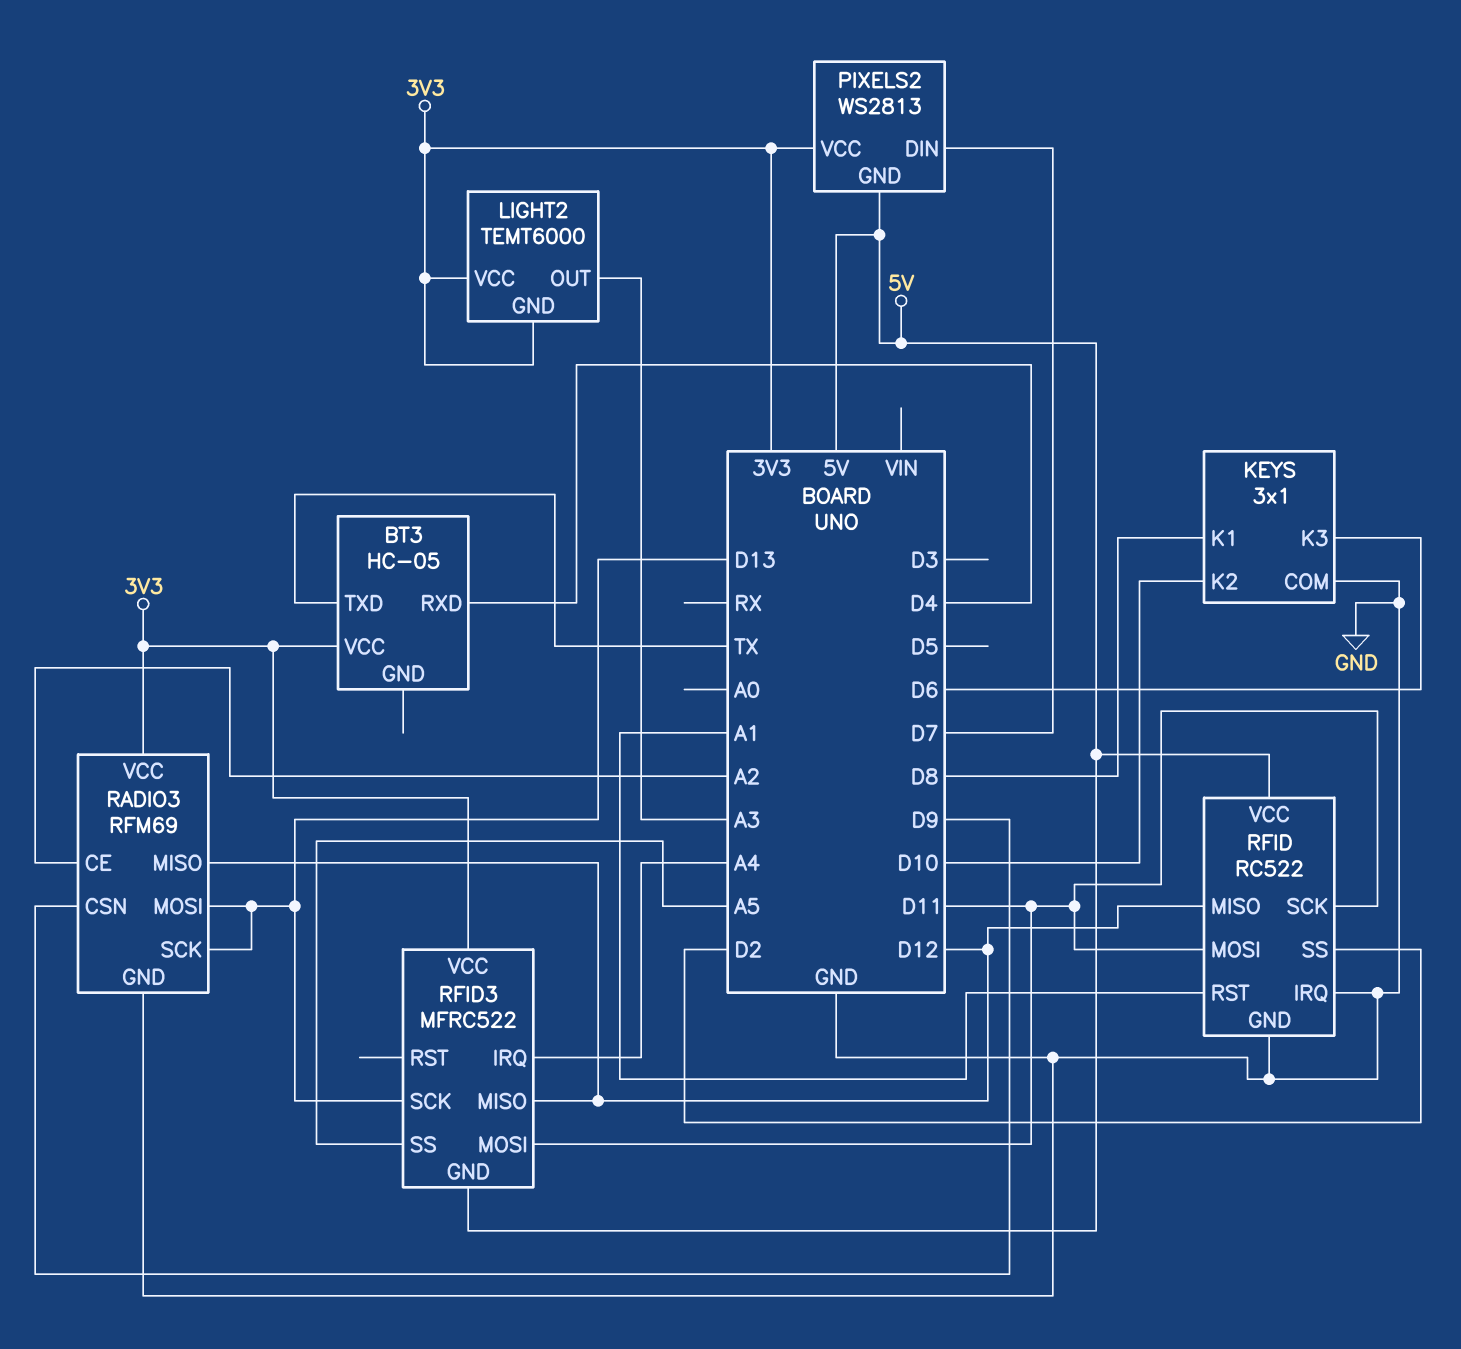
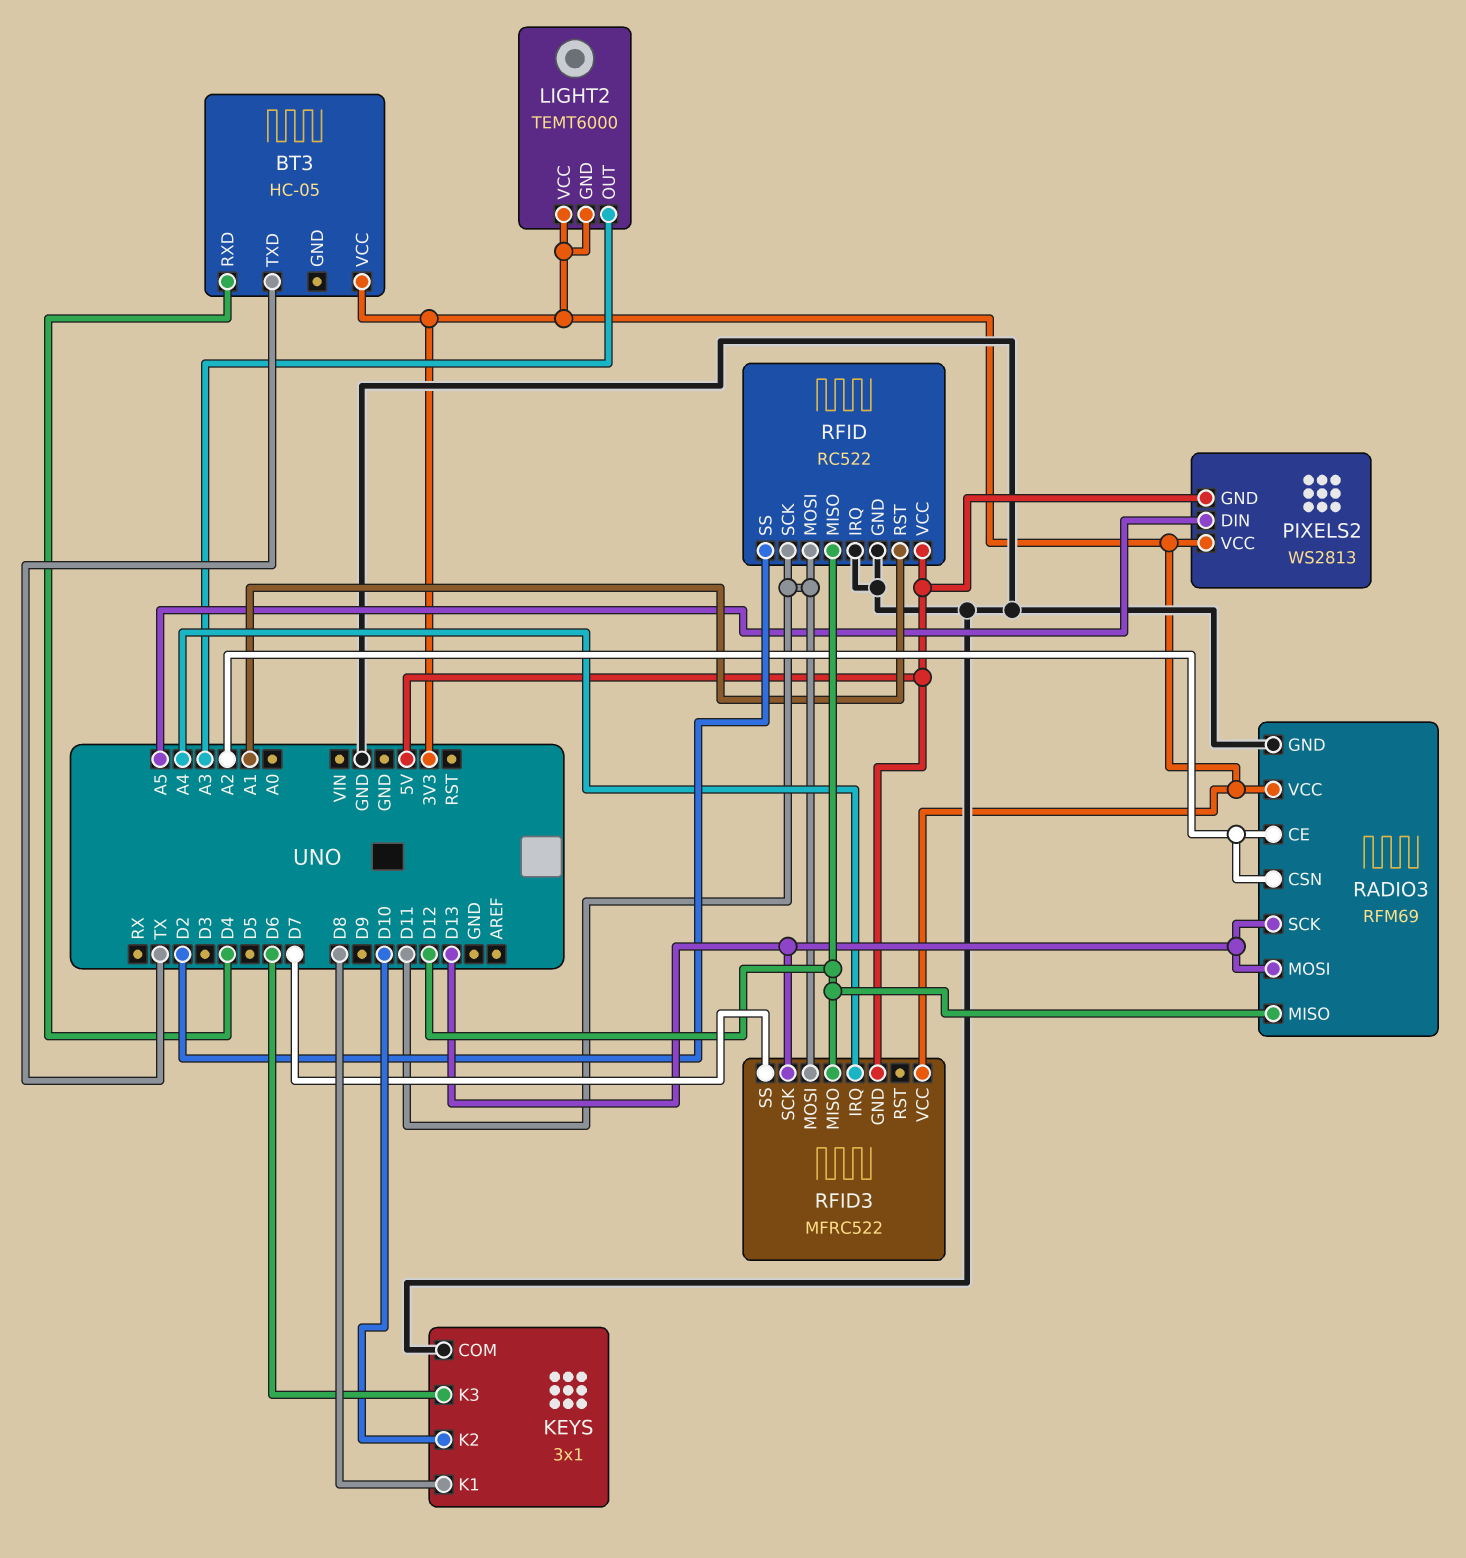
PIXELS2 pin DIN: D7 -> A5
RADIO3 pin CSN: D9 -> A2
RFID3 pin SS: A5 -> D7

